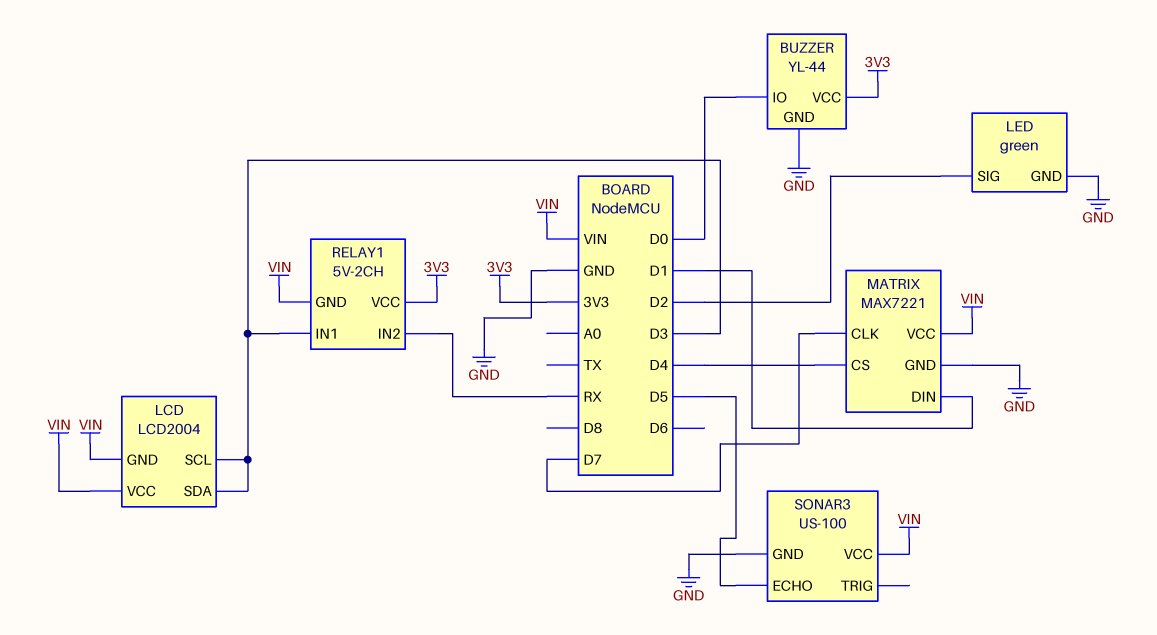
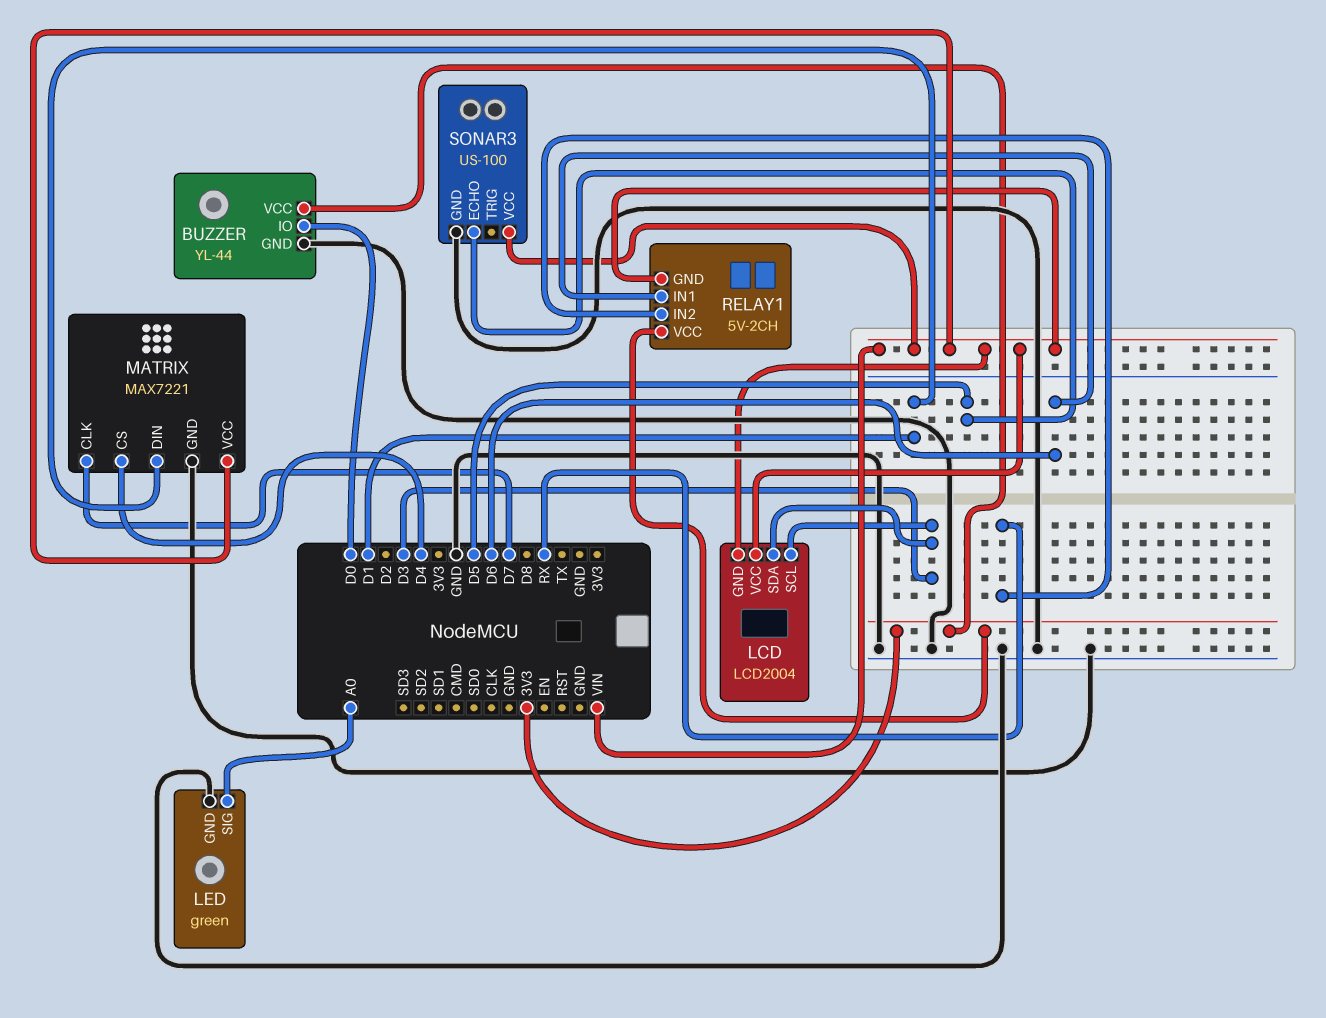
LED pin SIG: D2 -> A0
RELAY1 pin IN1: D3 -> D6

